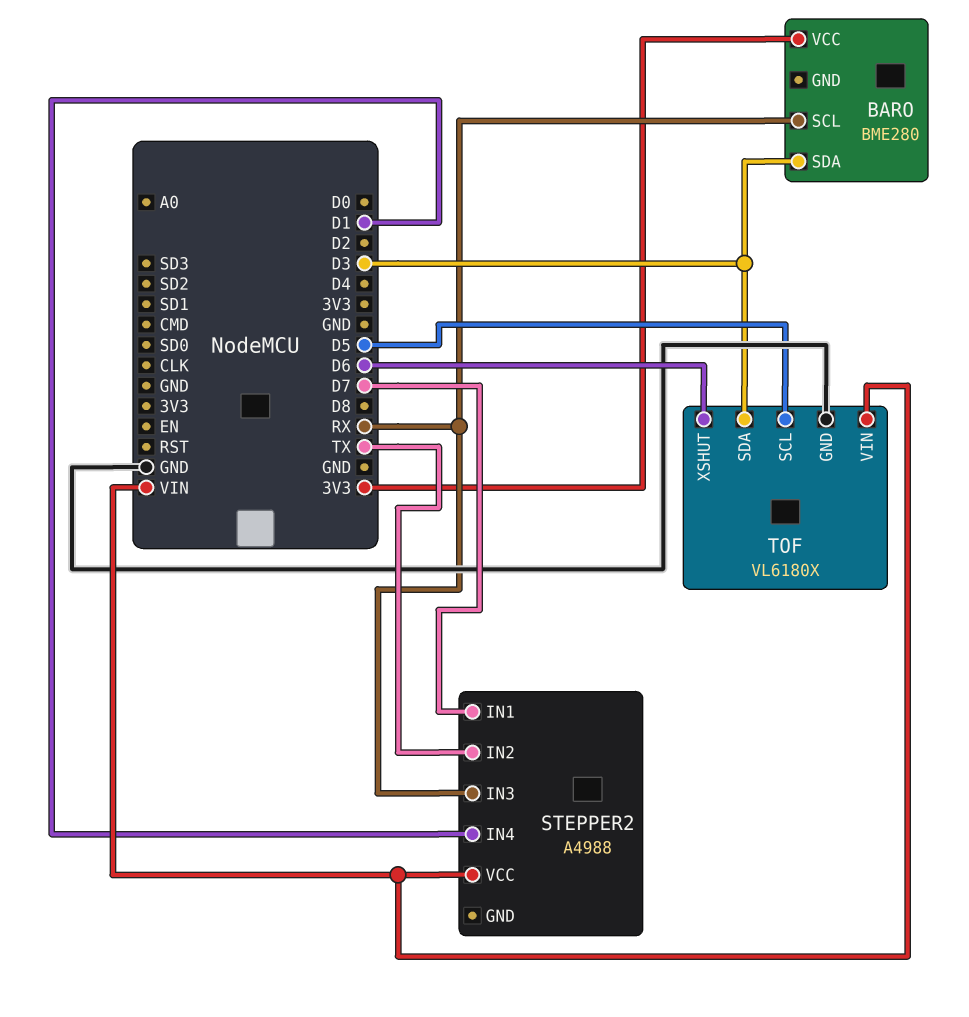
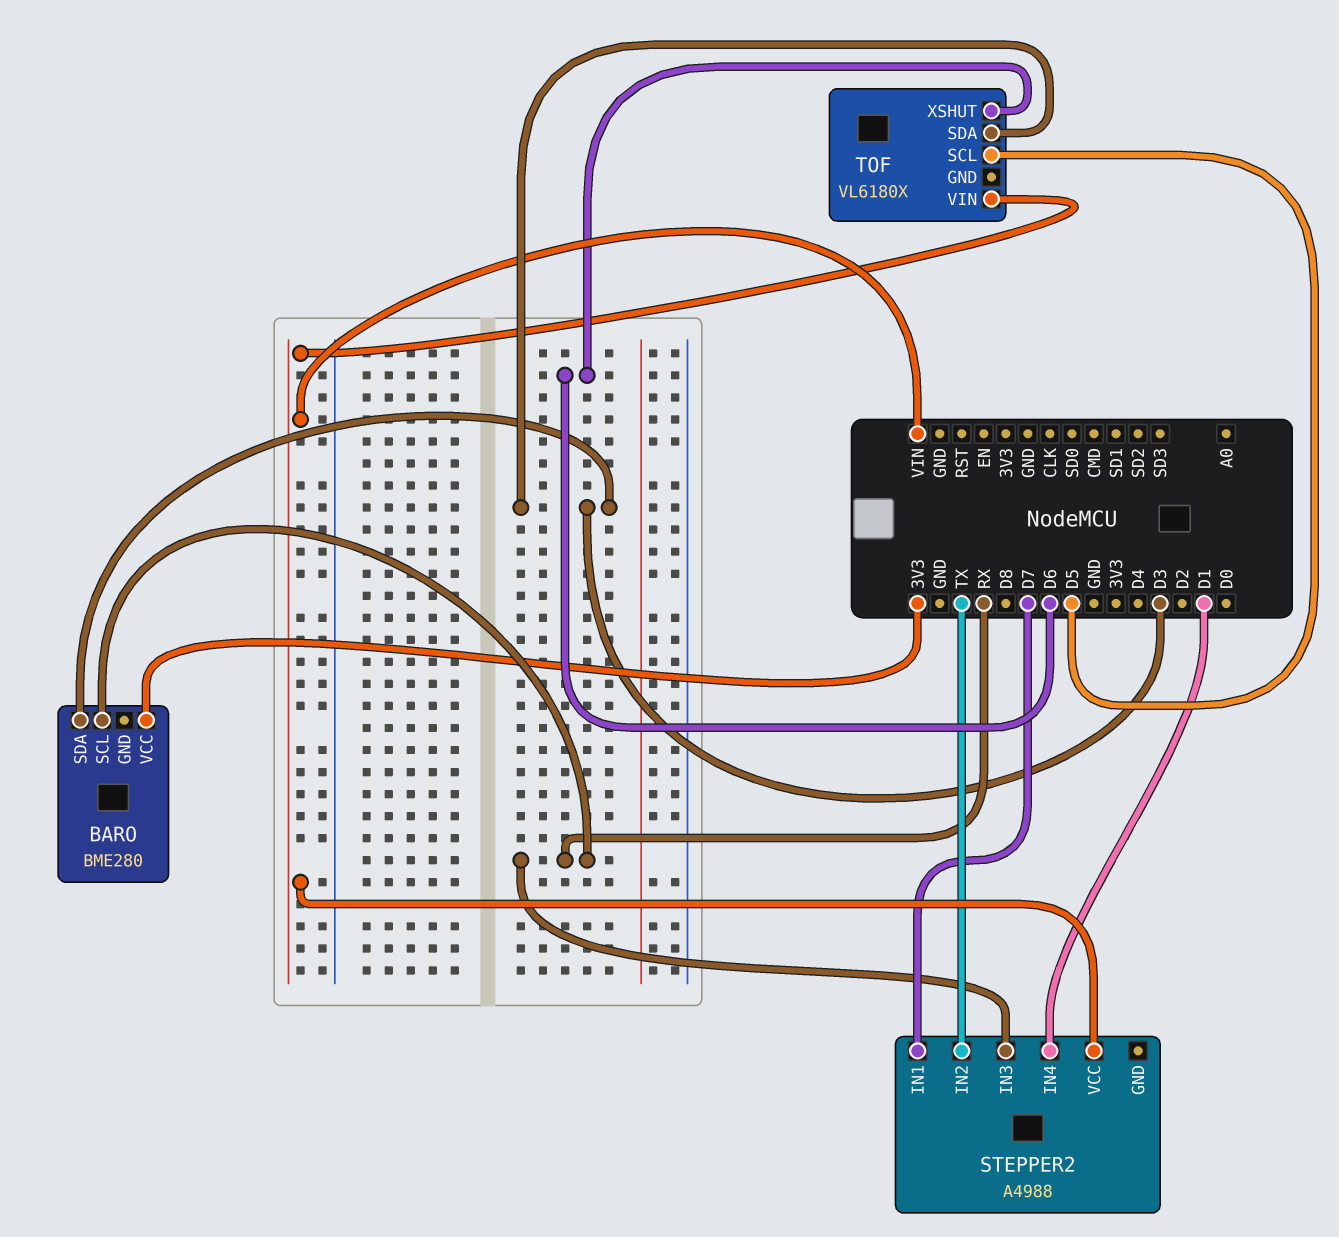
TOF pin GND: GND -> none

